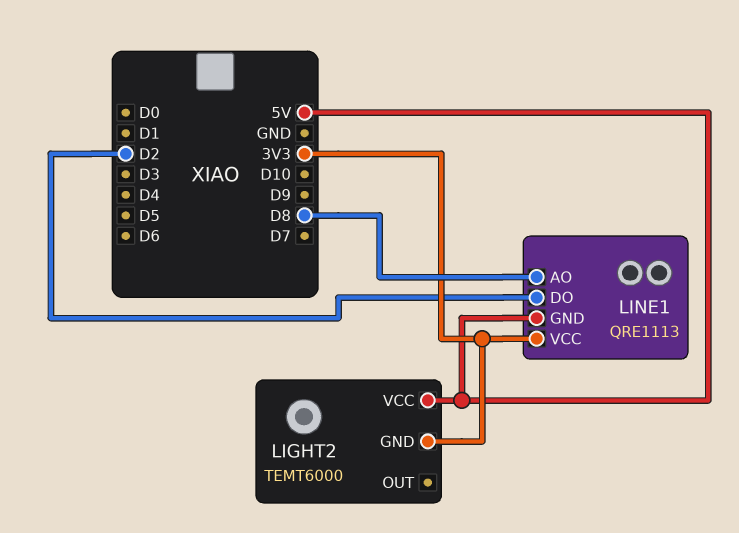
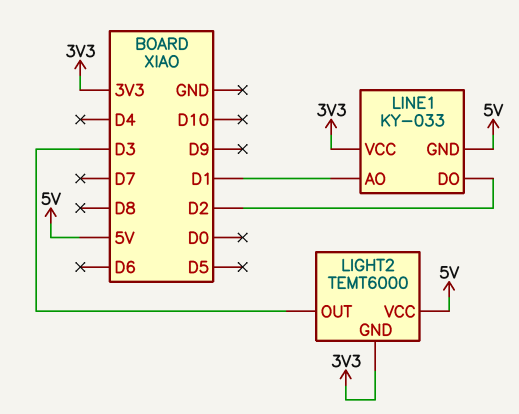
LIGHT2 pin OUT: none -> D3
LINE1: QRE1113 -> KY-033
LINE1 pin AO: D8 -> D1

